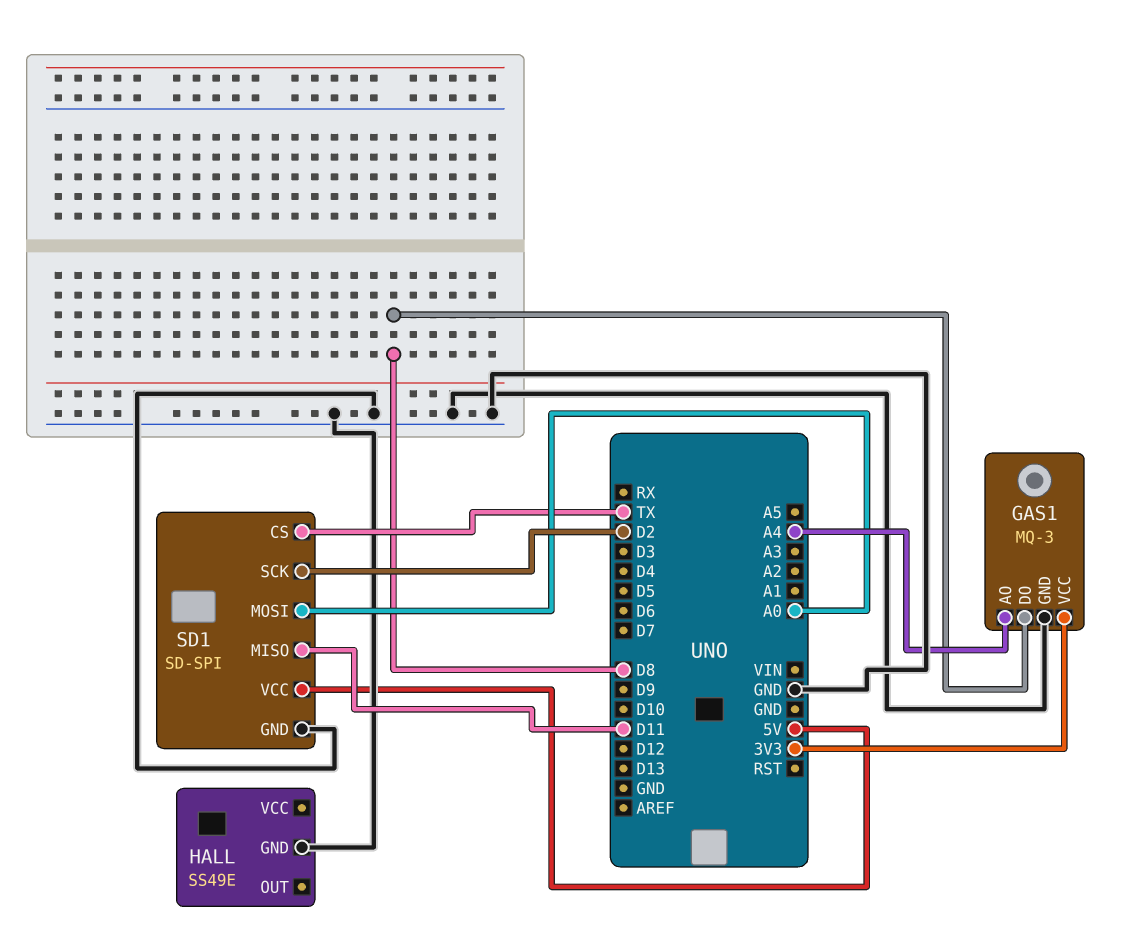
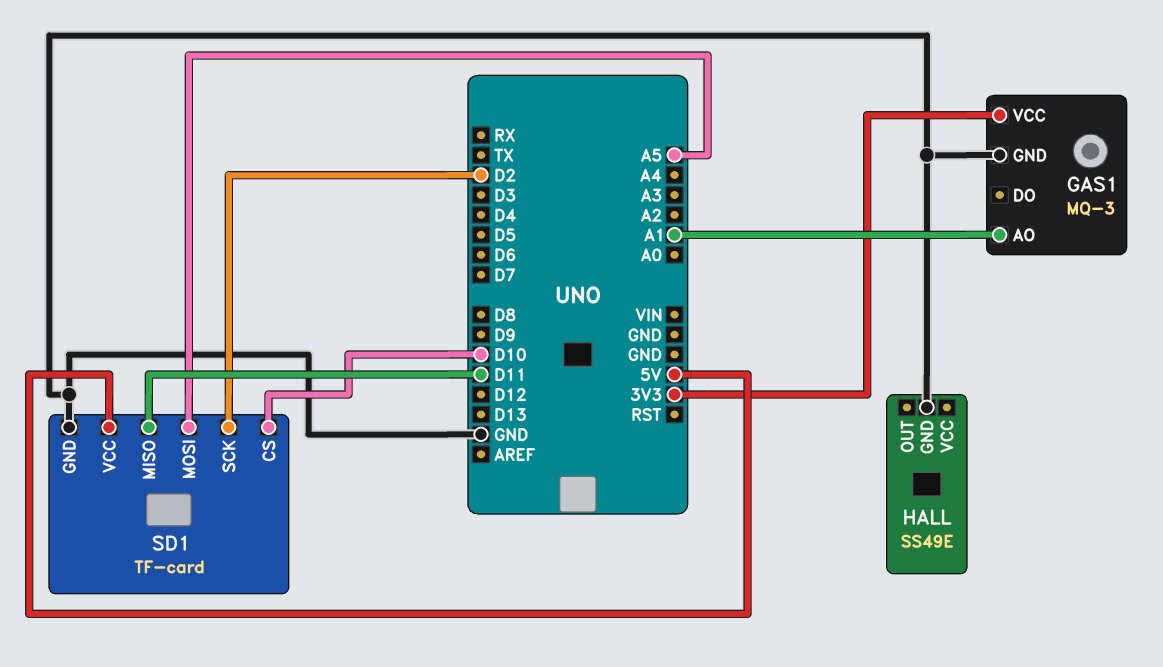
GAS1 pin AO: A4 -> A1
GAS1 pin DO: D8 -> none
SD1: SD-SPI -> TF-card
SD1 pin CS: TX -> D10
SD1 pin MOSI: A0 -> A5

